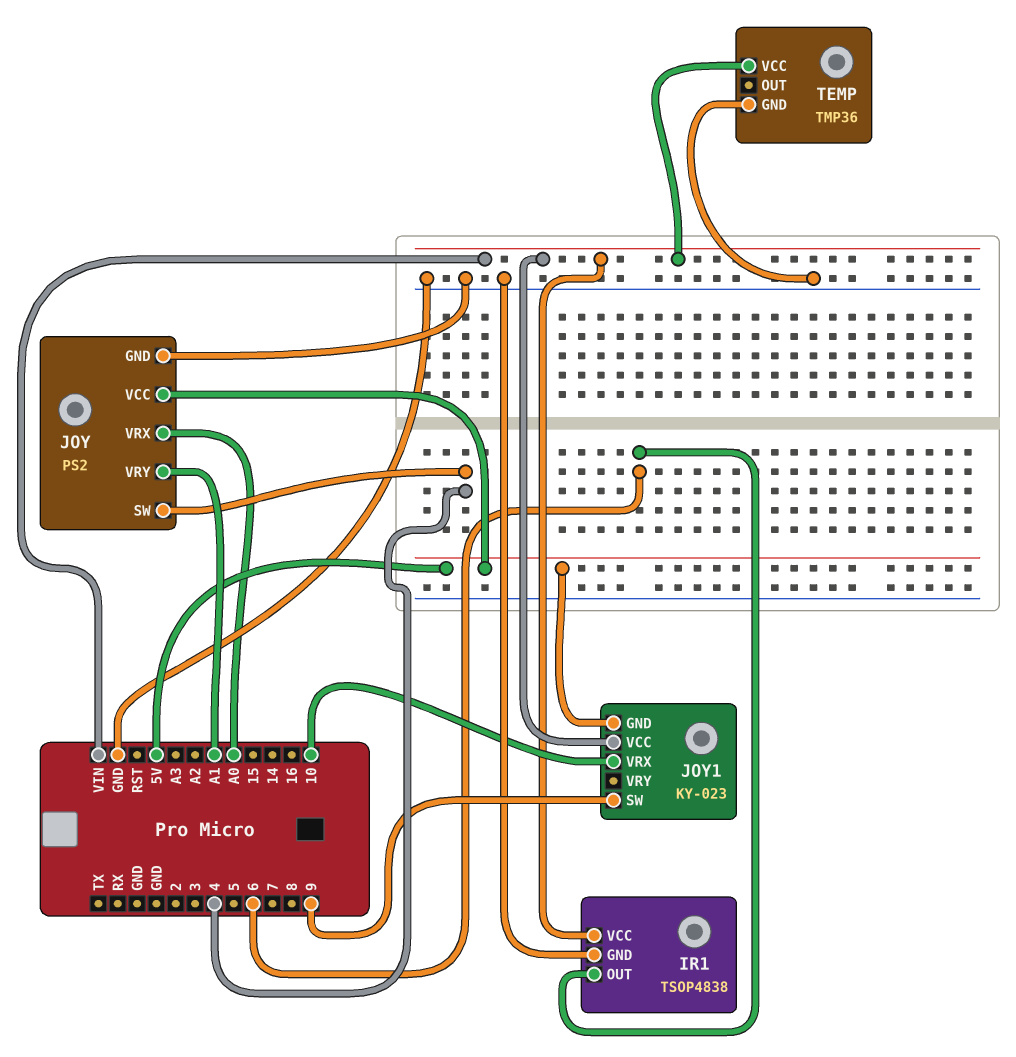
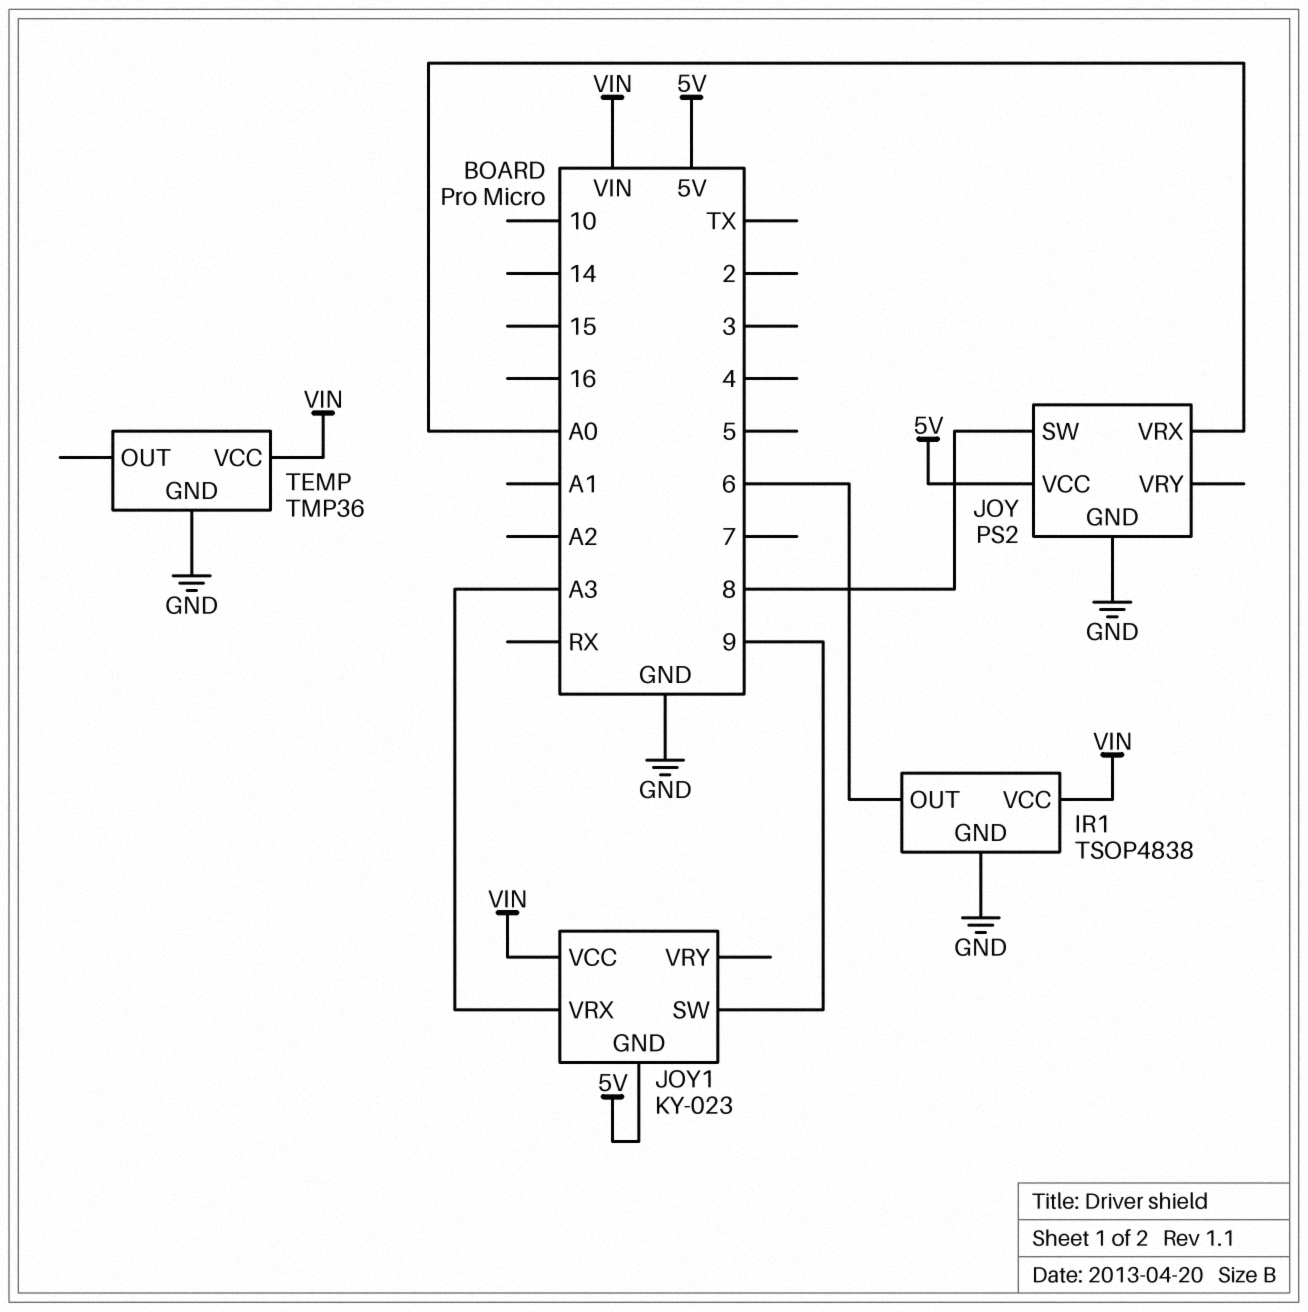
JOY pin SW: 4 -> 8
JOY pin VRY: A1 -> none
JOY1 pin VRX: 10 -> A3

